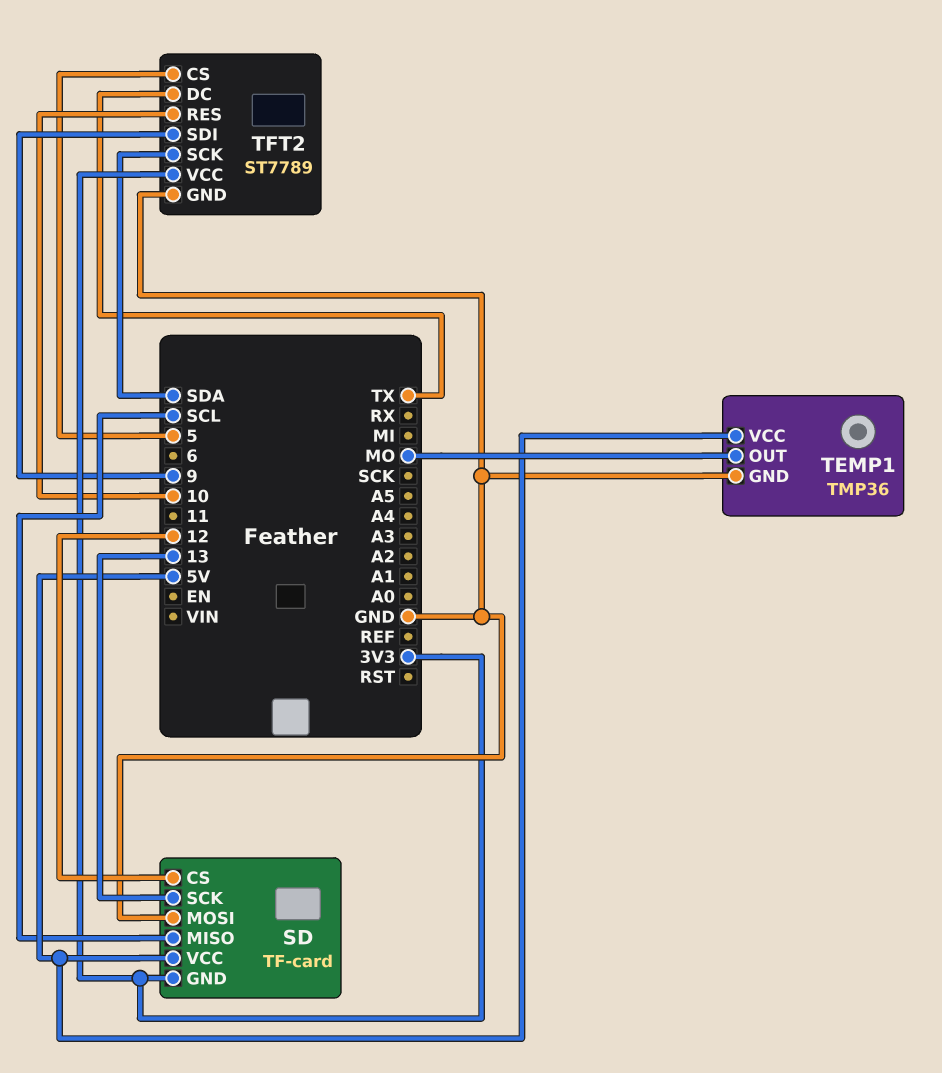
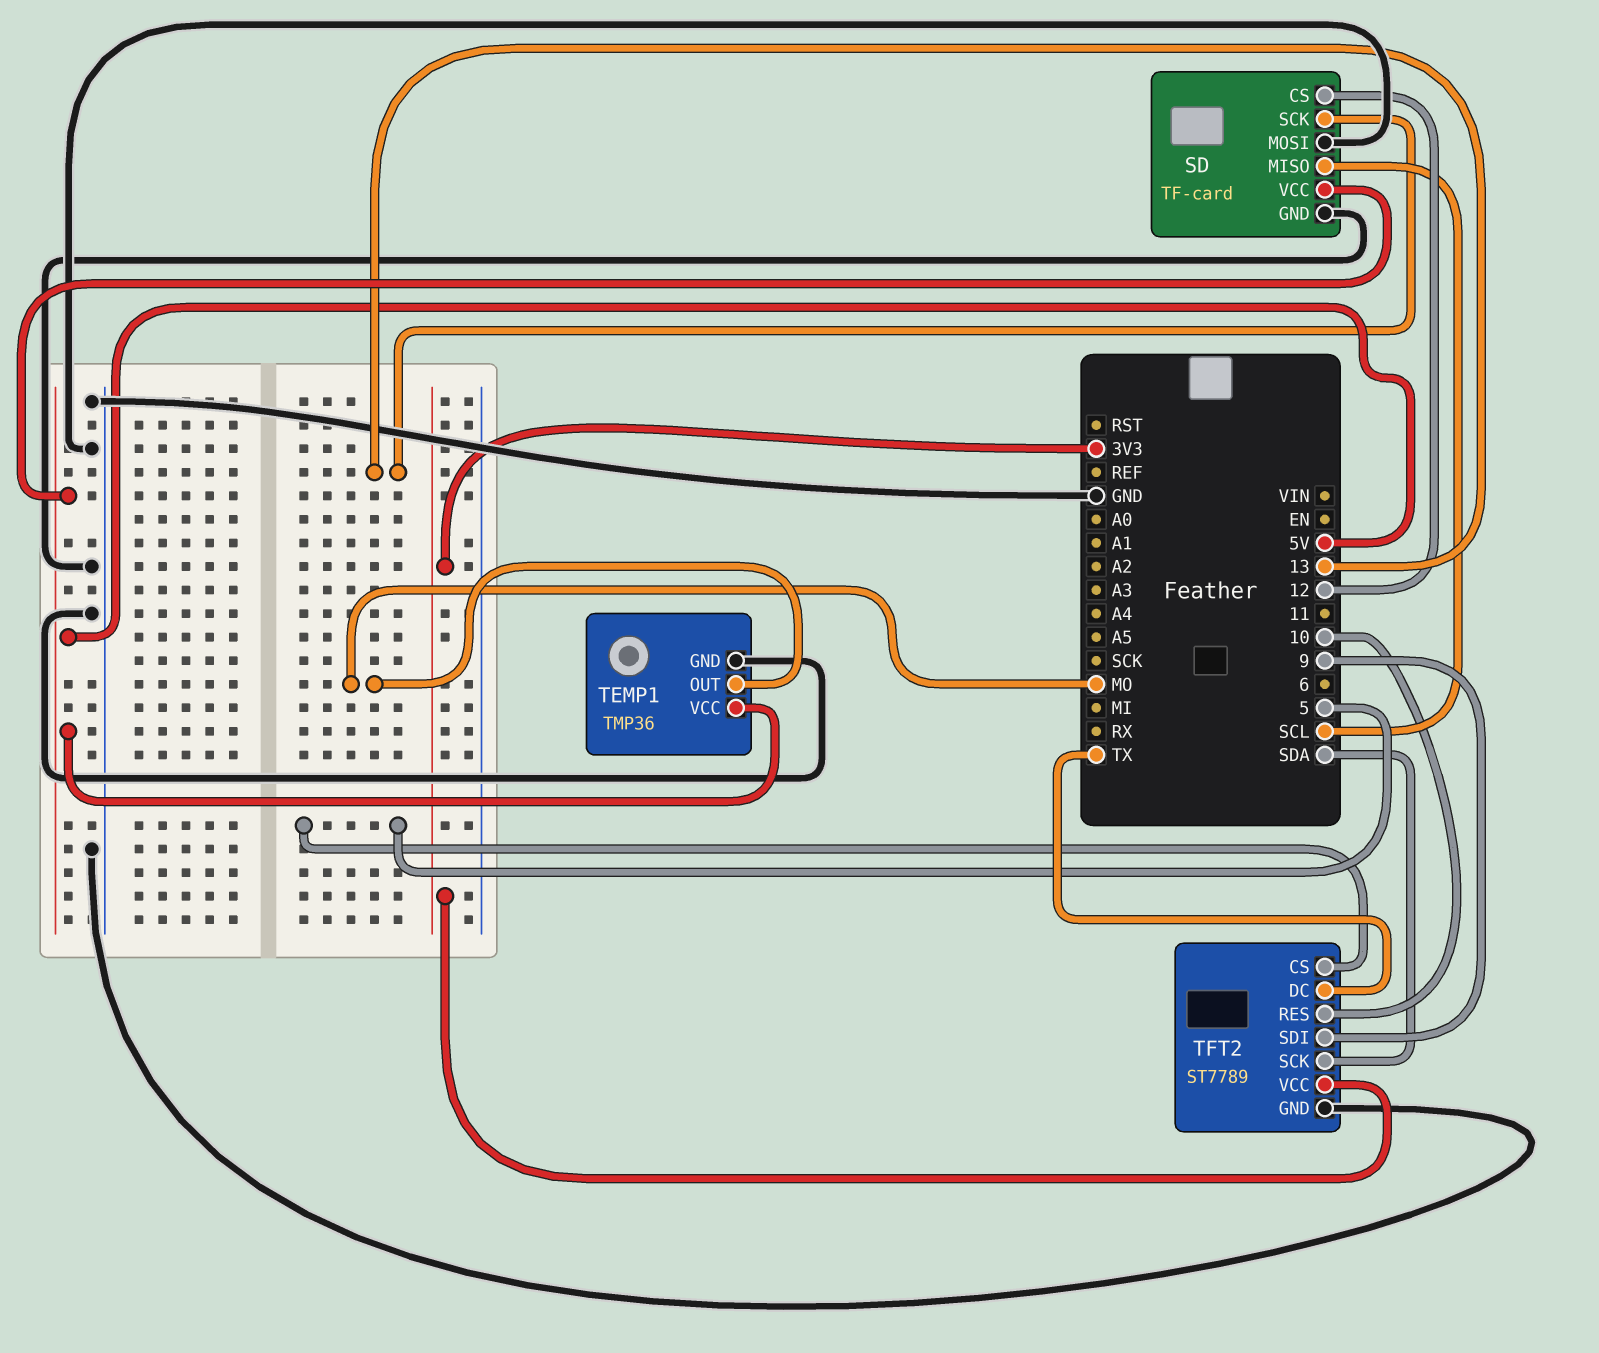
SD pin GND: 3V3 -> GND

